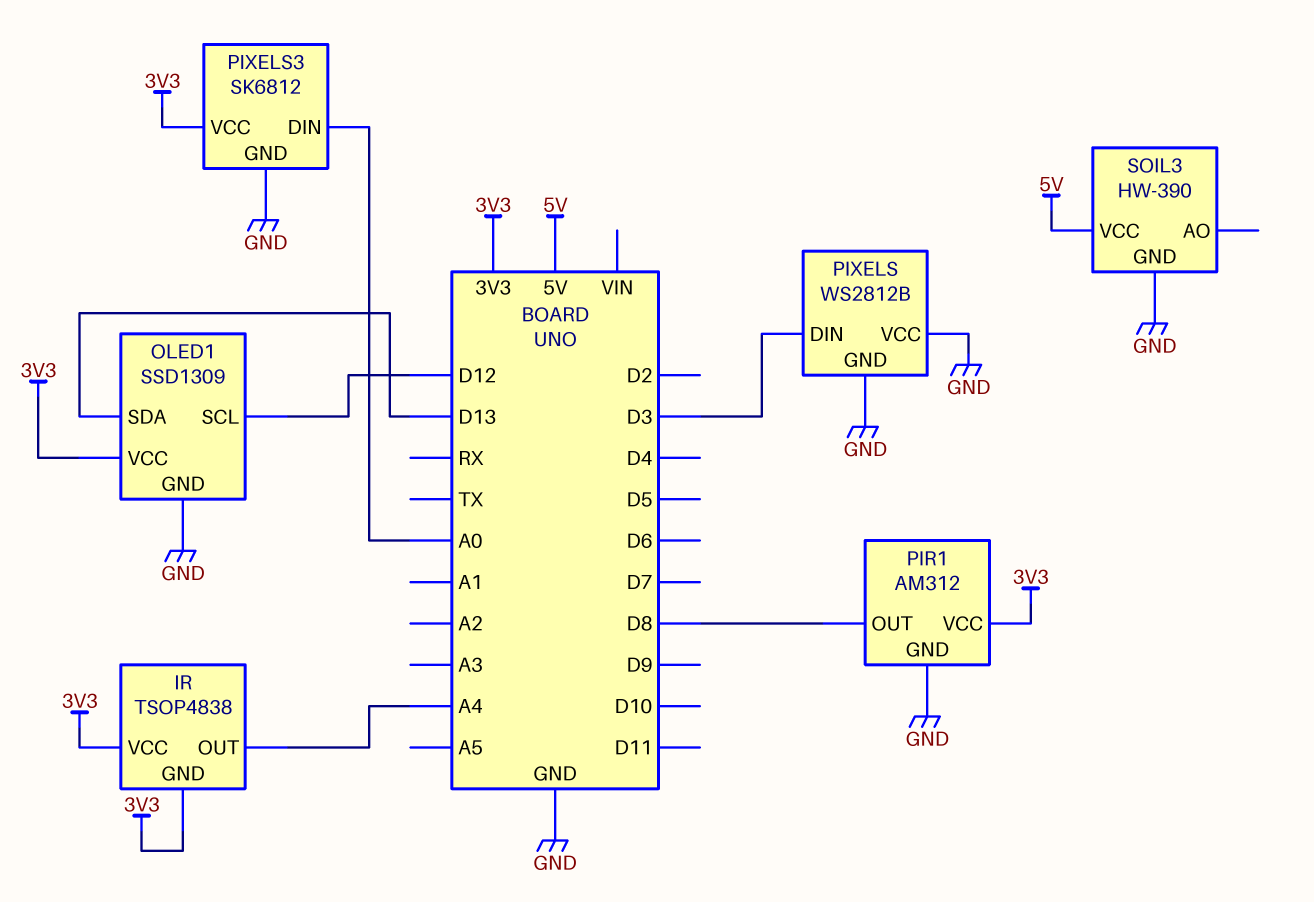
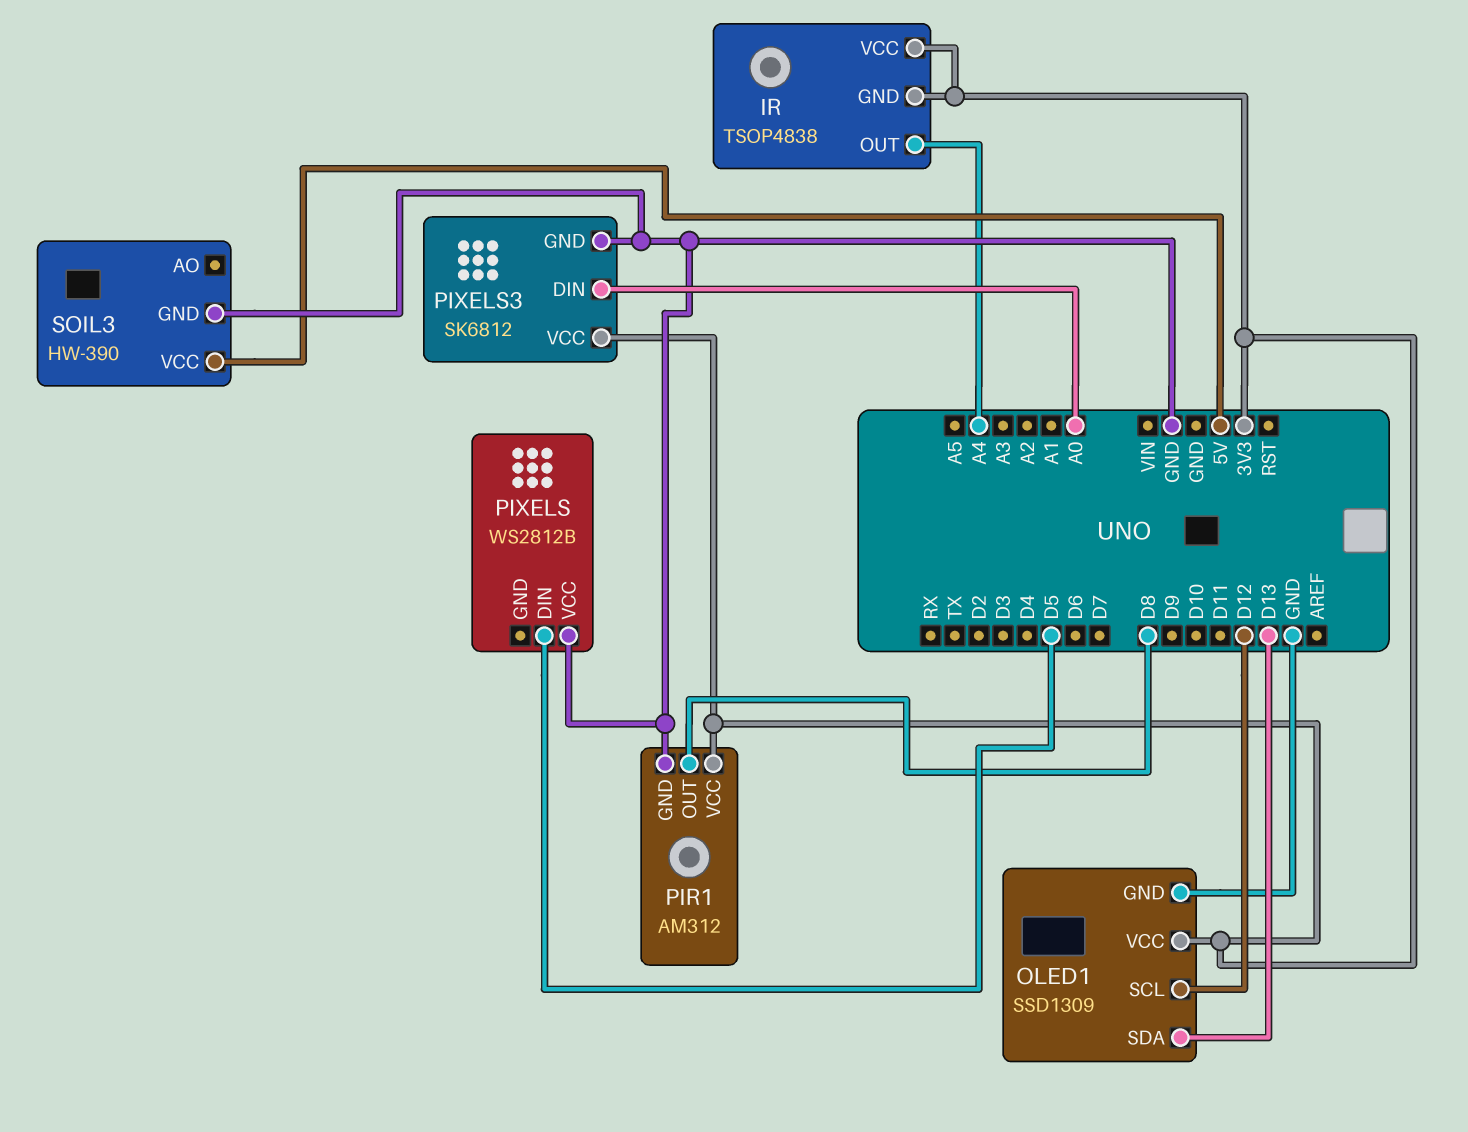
PIXELS pin DIN: D3 -> D5
PIXELS pin GND: GND -> none

